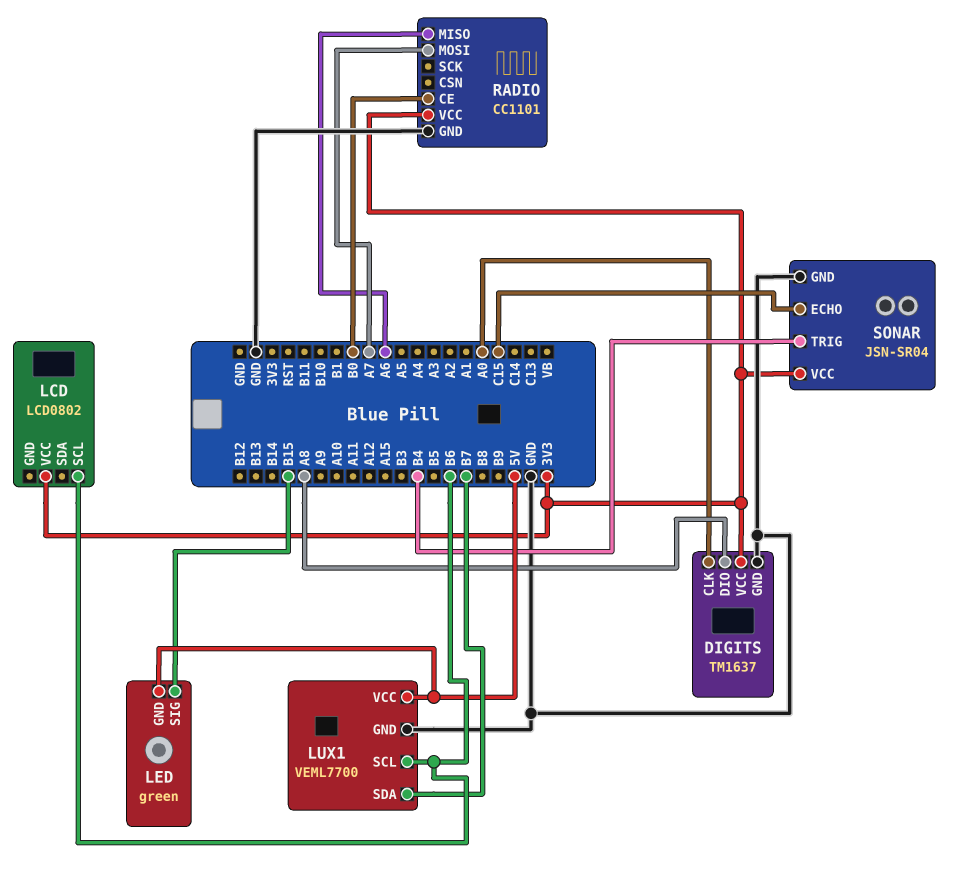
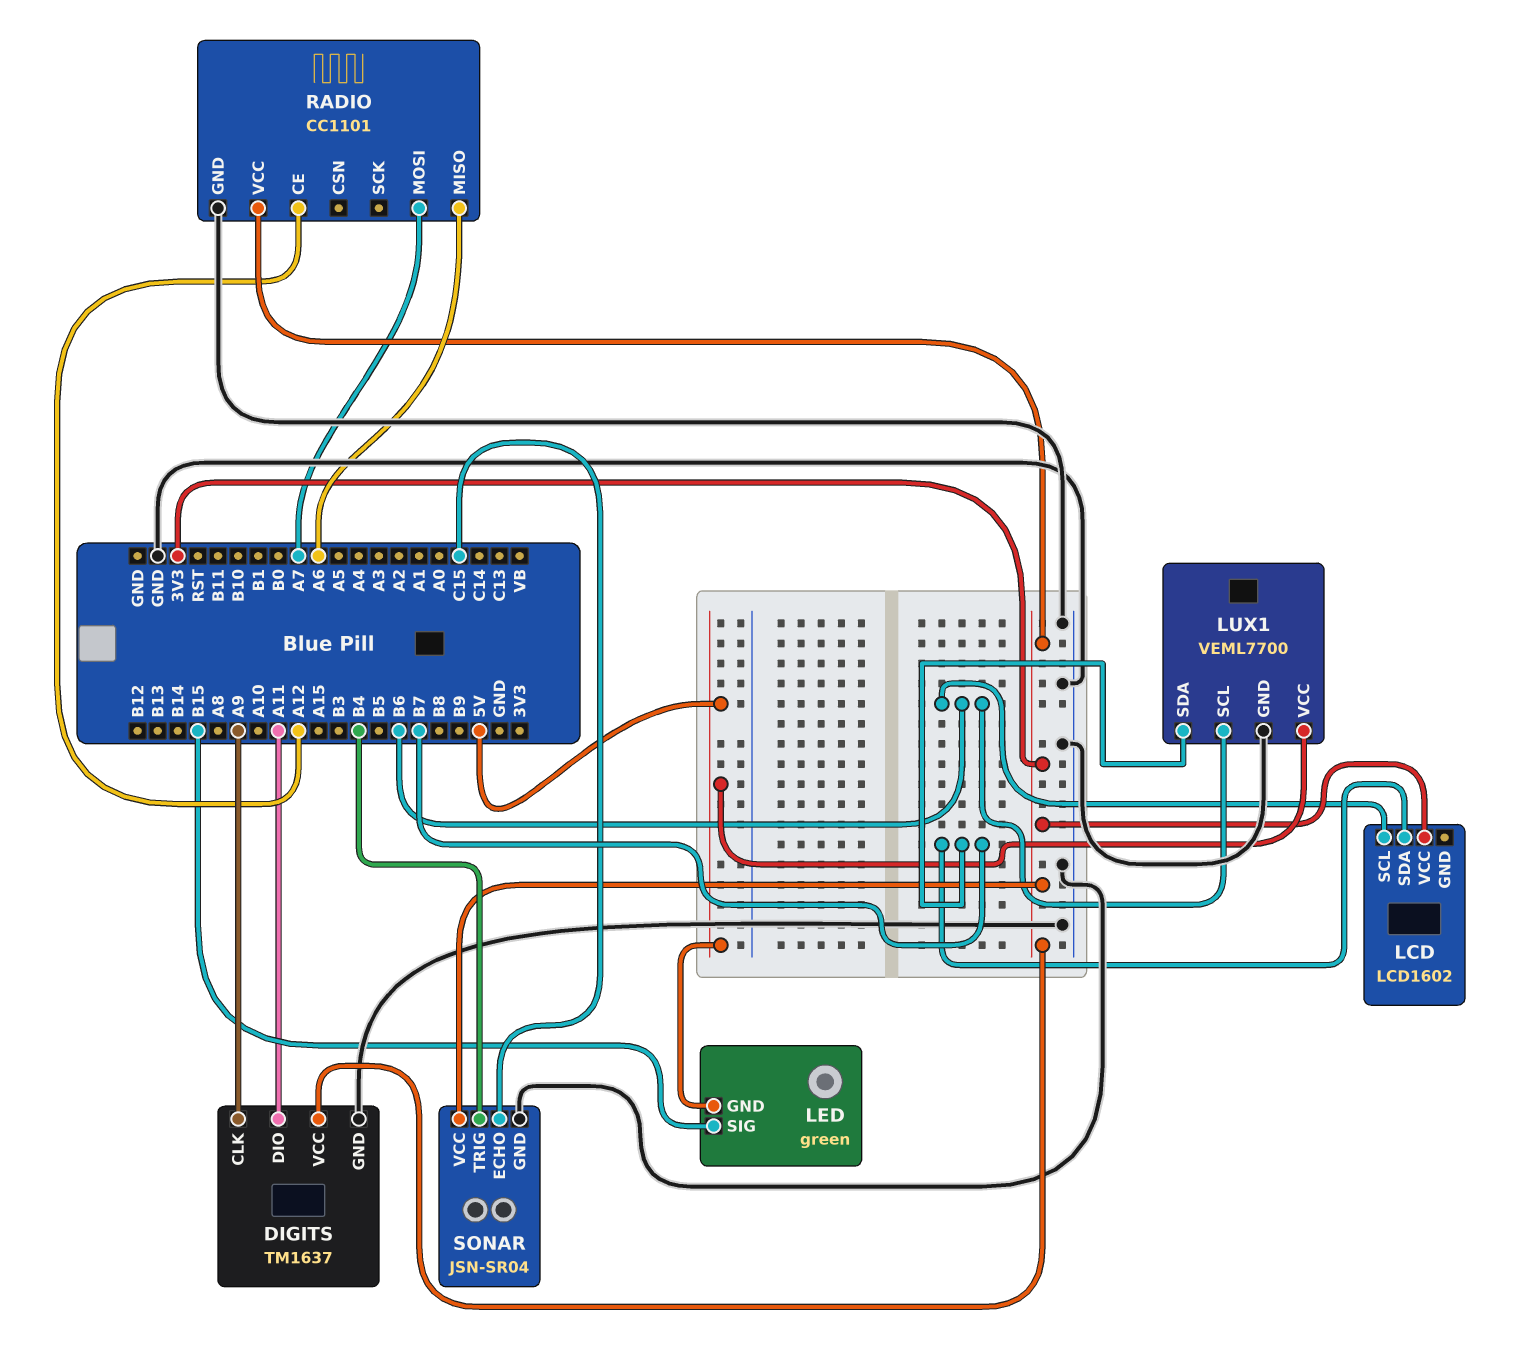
DIGITS pin CLK: A0 -> A9
DIGITS pin DIO: A8 -> A11
LCD: LCD0802 -> LCD1602
LCD pin SDA: none -> B7
RADIO pin CE: B0 -> A12

